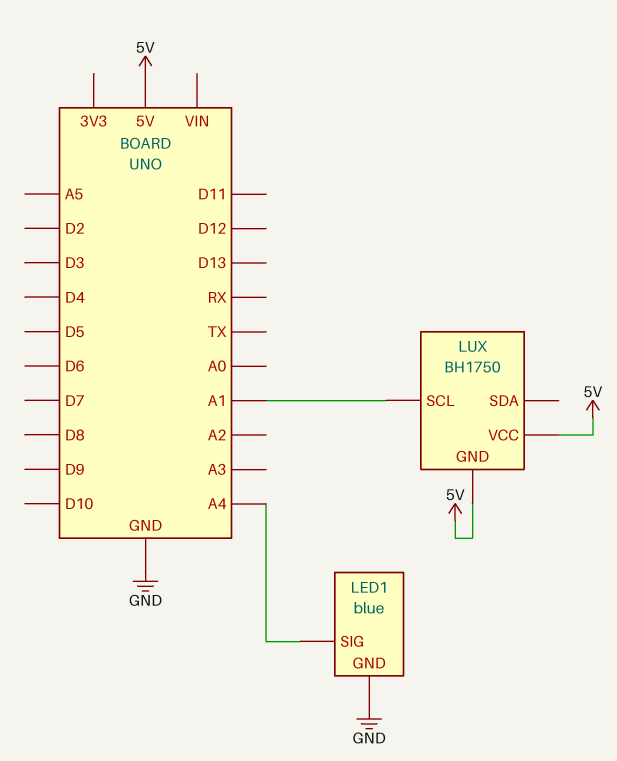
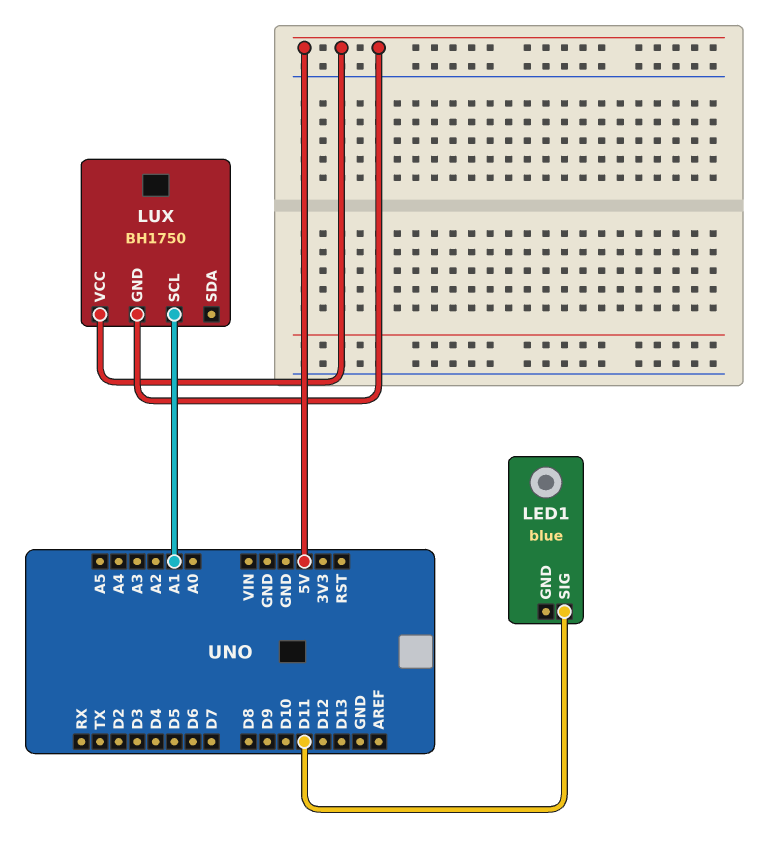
LED1 pin GND: GND -> none
LED1 pin SIG: A4 -> D11

